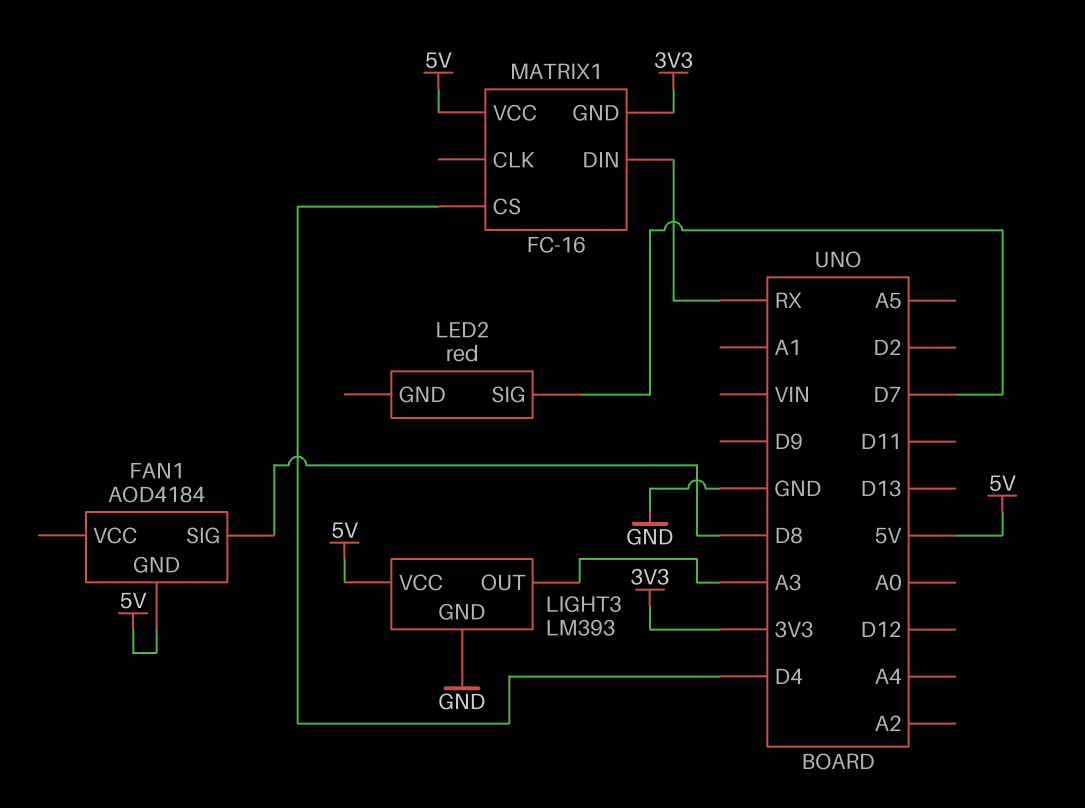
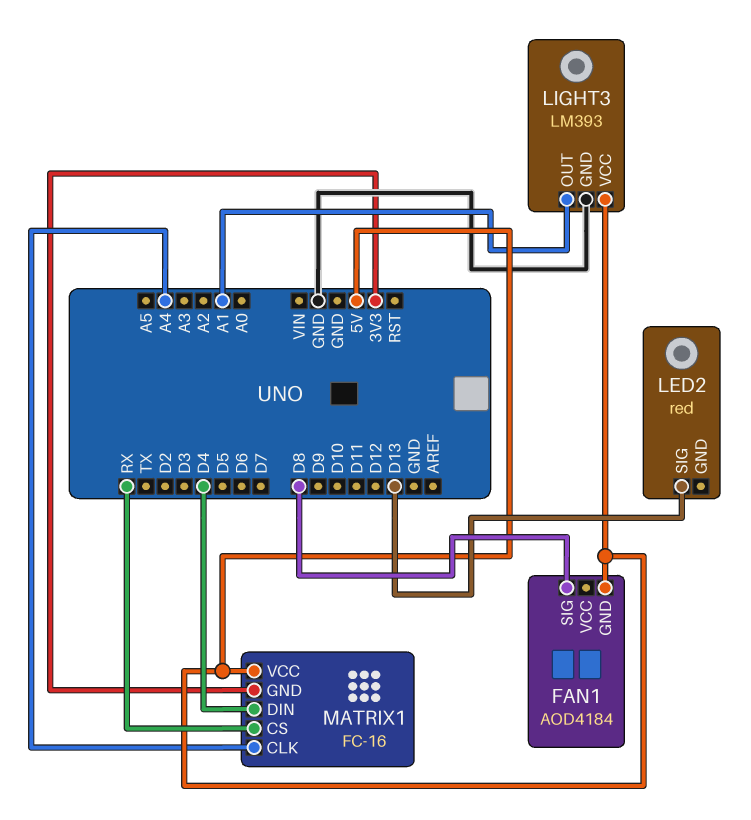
LED2 pin SIG: D7 -> D13
LIGHT3 pin OUT: A3 -> A1
MATRIX1 pin CLK: none -> A4
MATRIX1 pin CS: D4 -> RX
MATRIX1 pin DIN: RX -> D4

